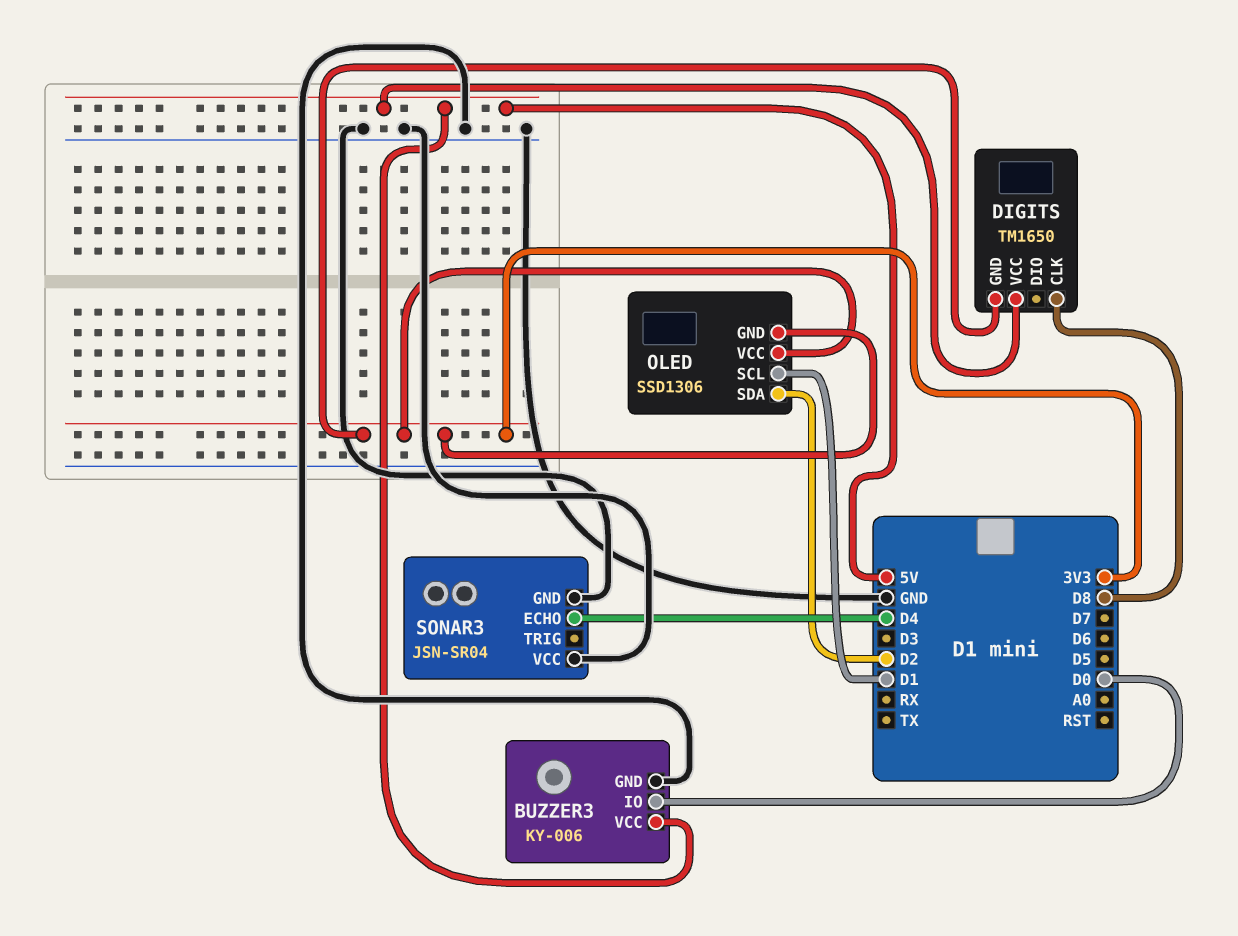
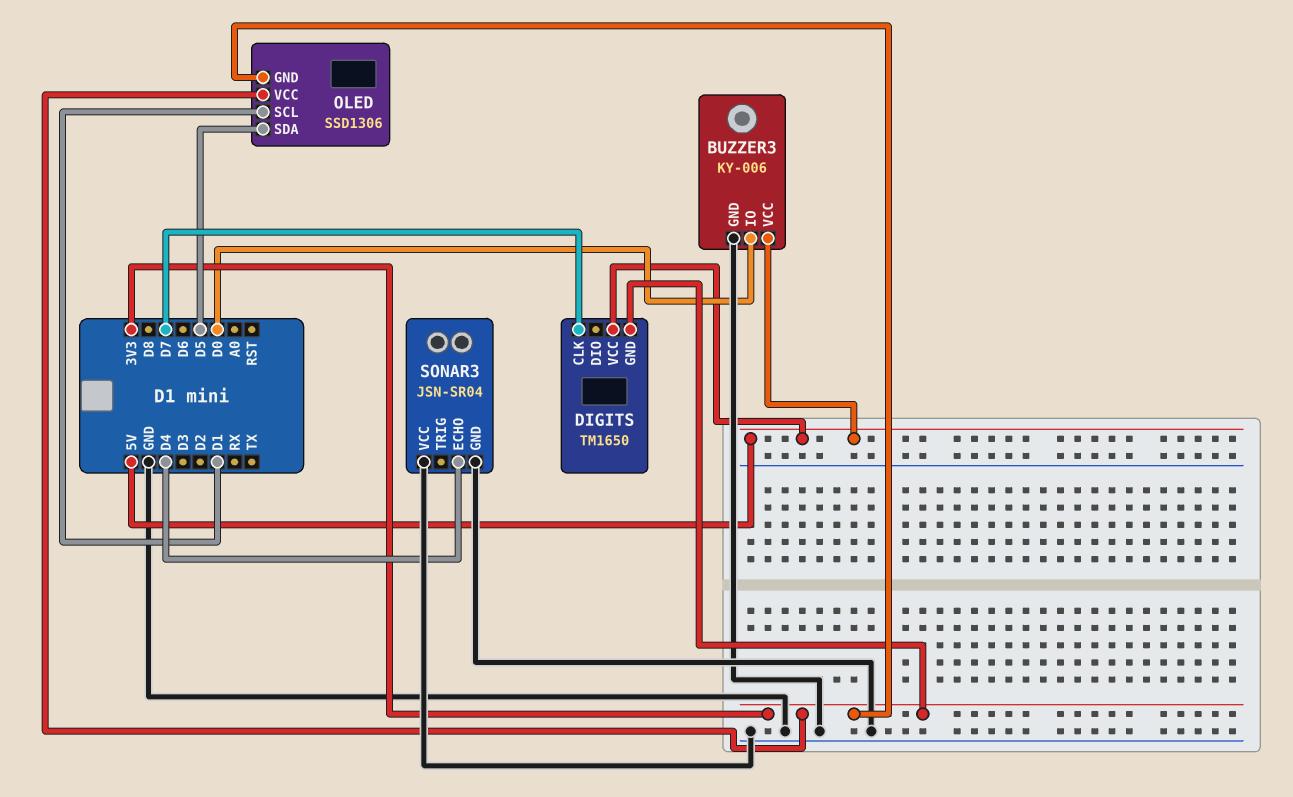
DIGITS pin CLK: D8 -> D7
OLED pin SDA: D2 -> D5

